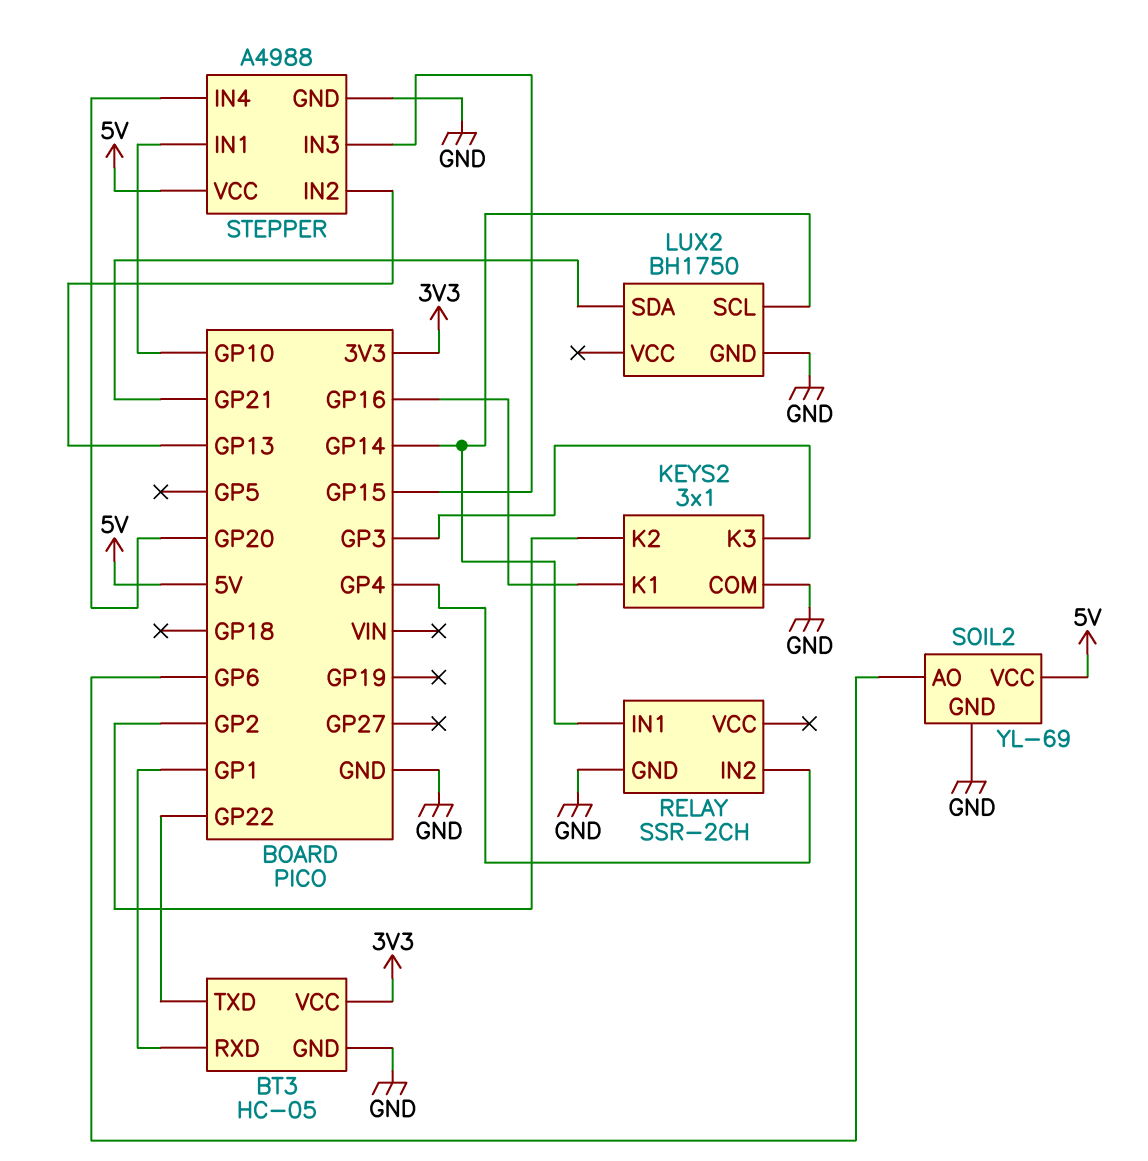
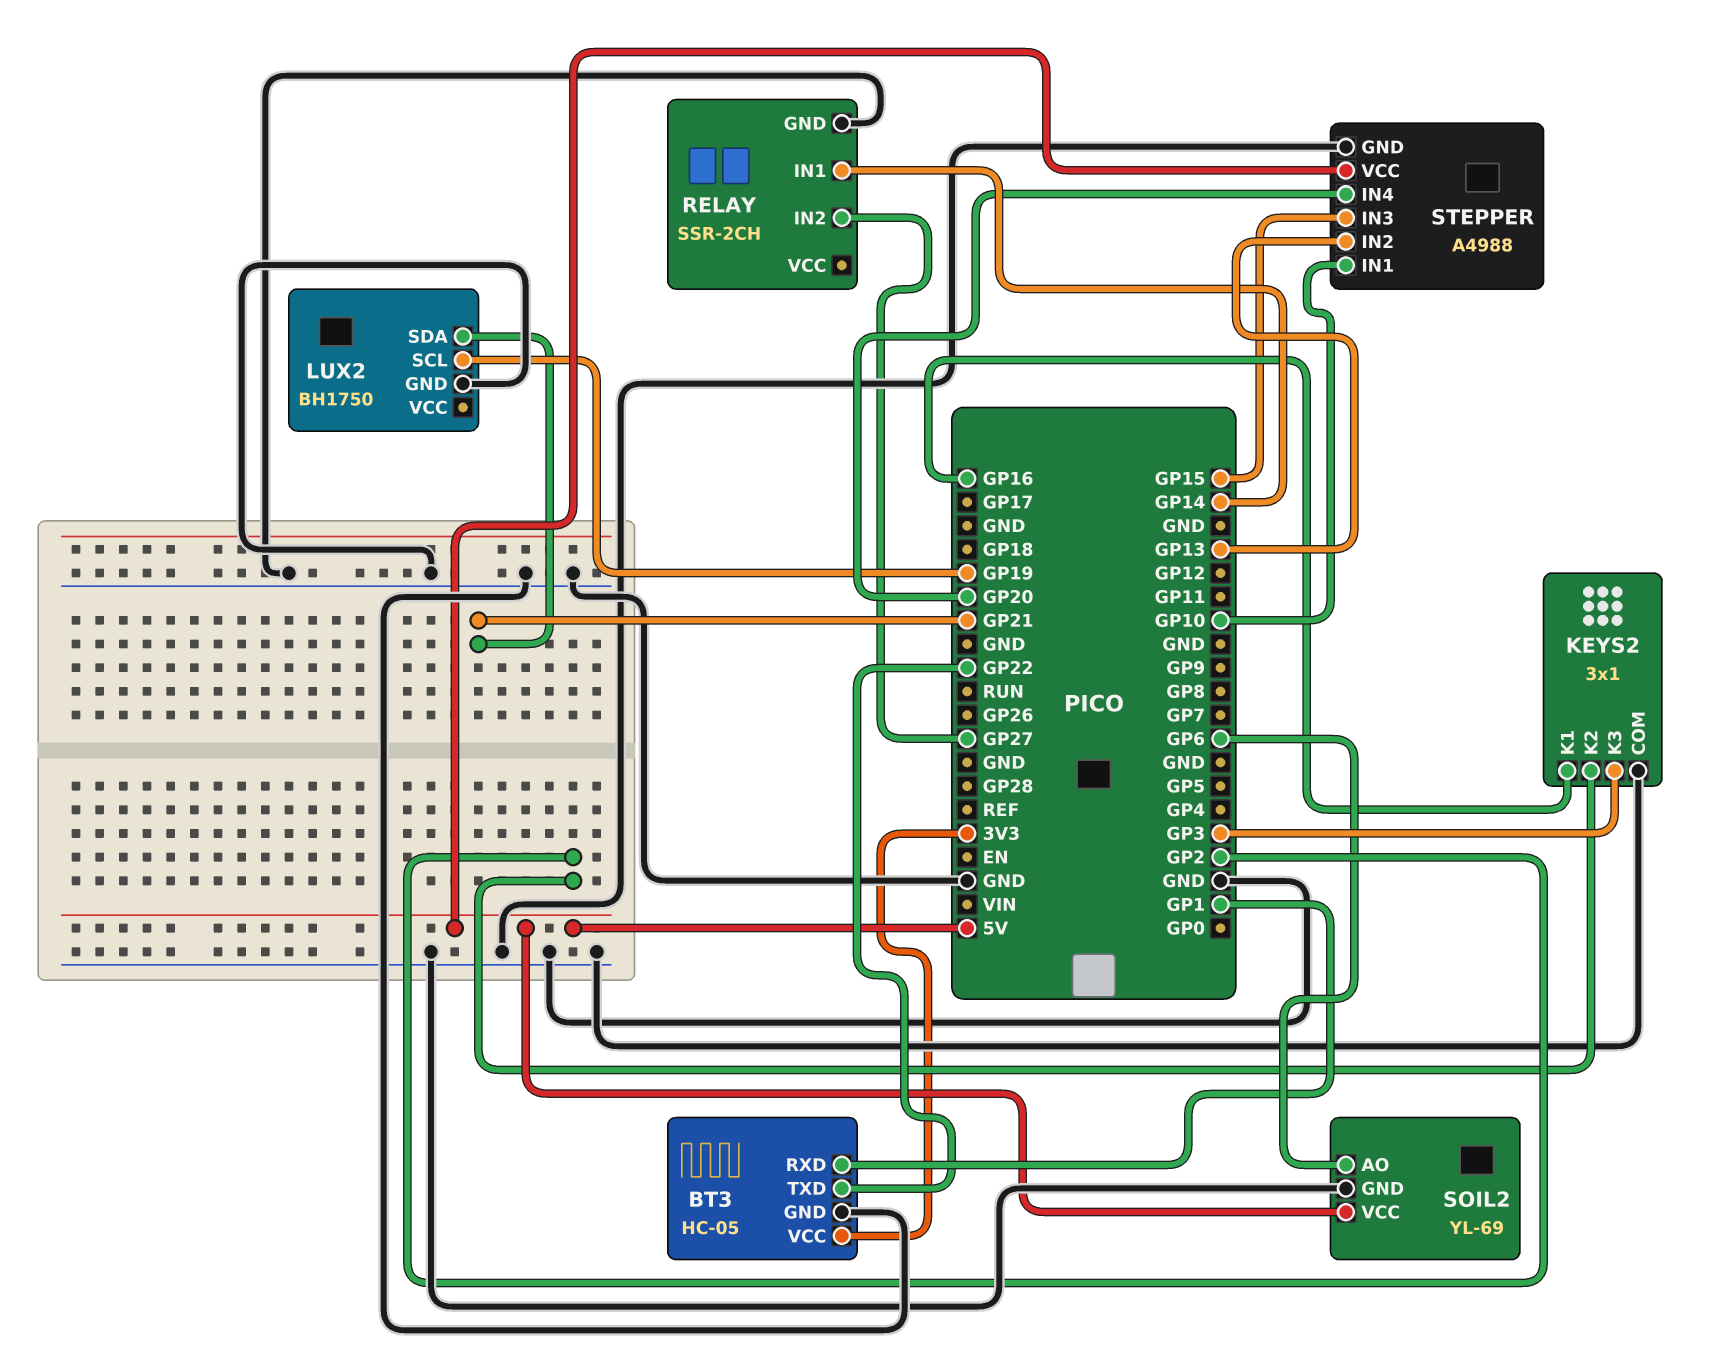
LUX2 pin SCL: GP14 -> GP19
RELAY pin IN2: GP4 -> GP27

